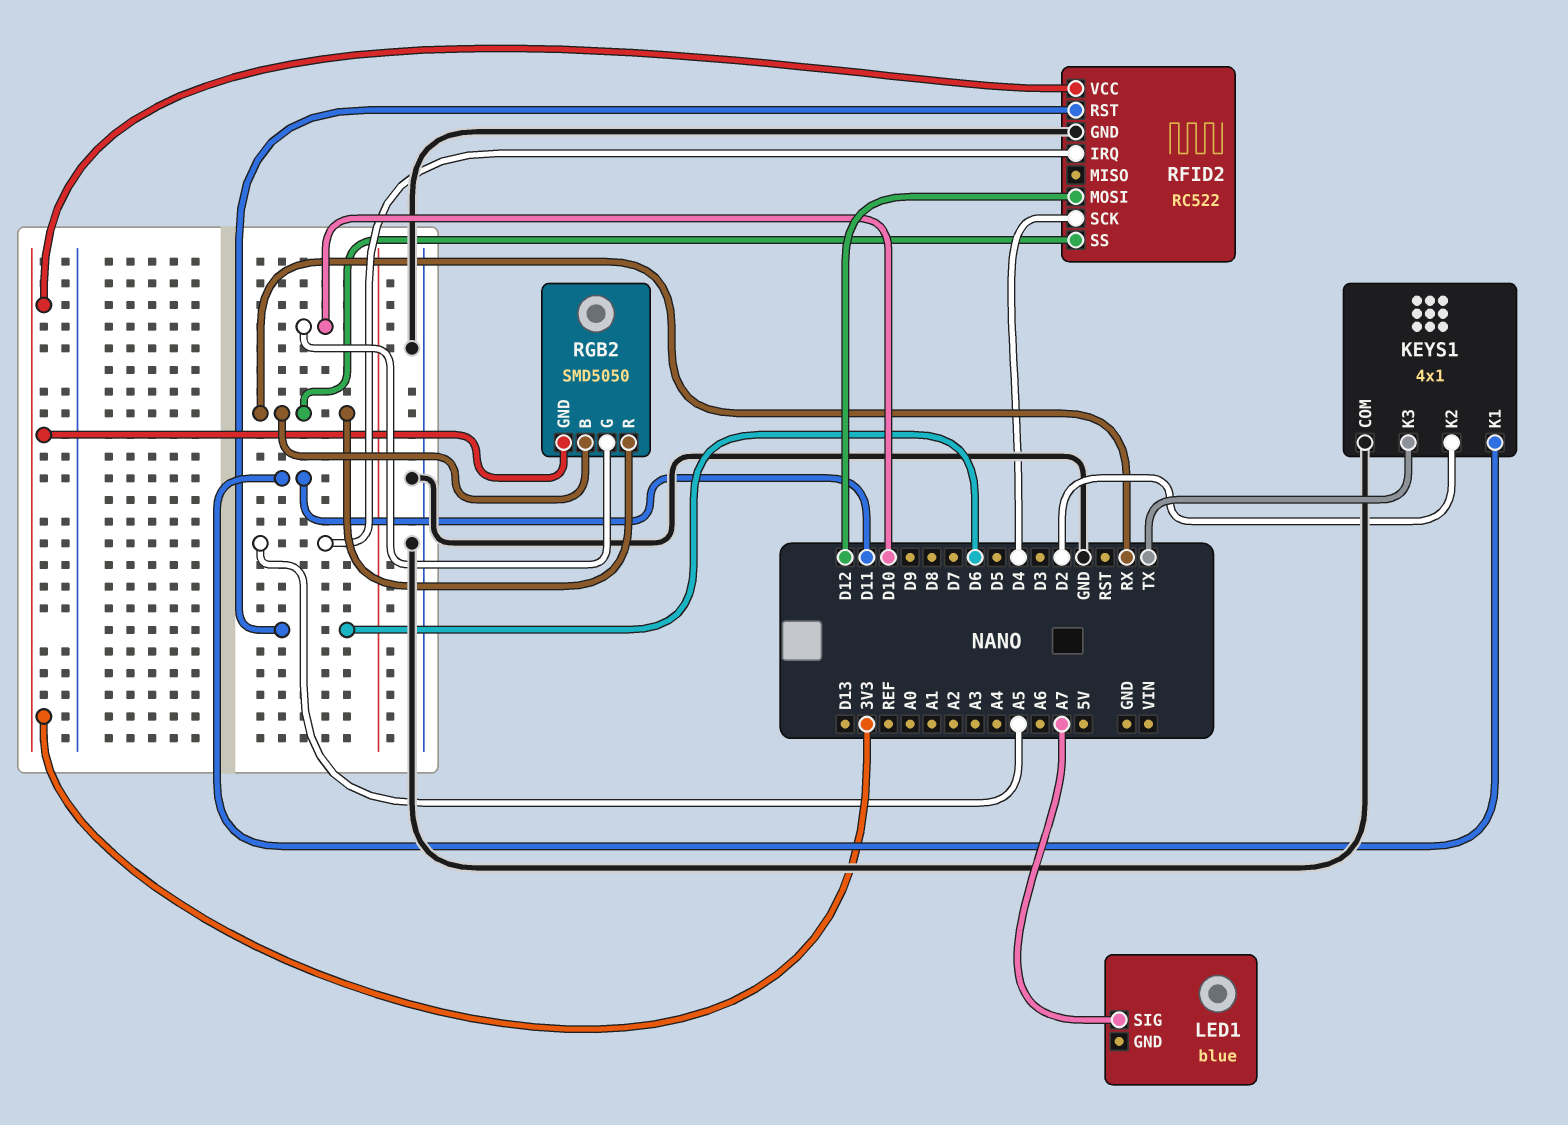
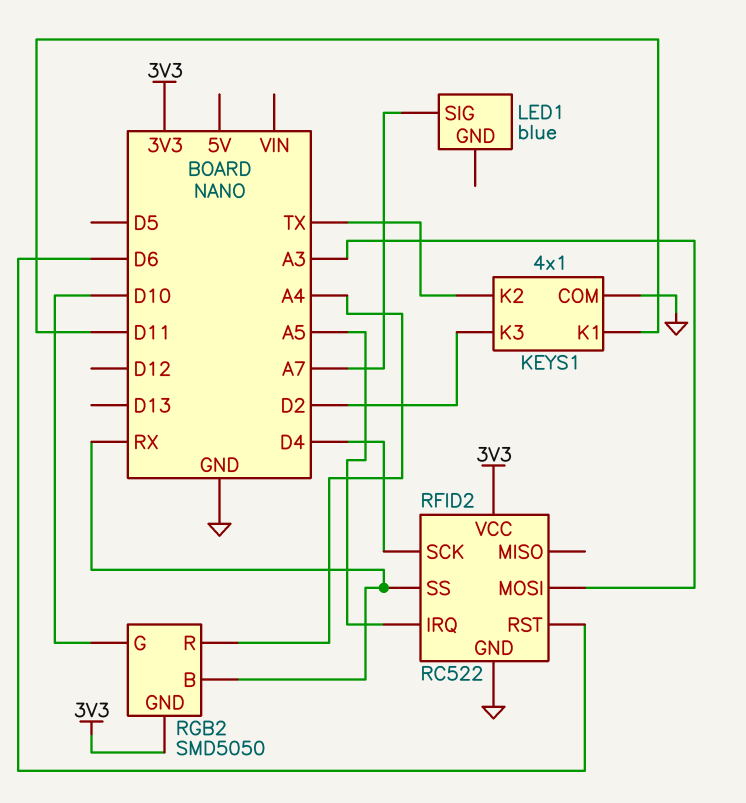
KEYS1 pin K2: D2 -> TX
KEYS1 pin K3: TX -> D2
RFID2 pin MOSI: D12 -> A3
RGB2 pin R: RX -> A4

